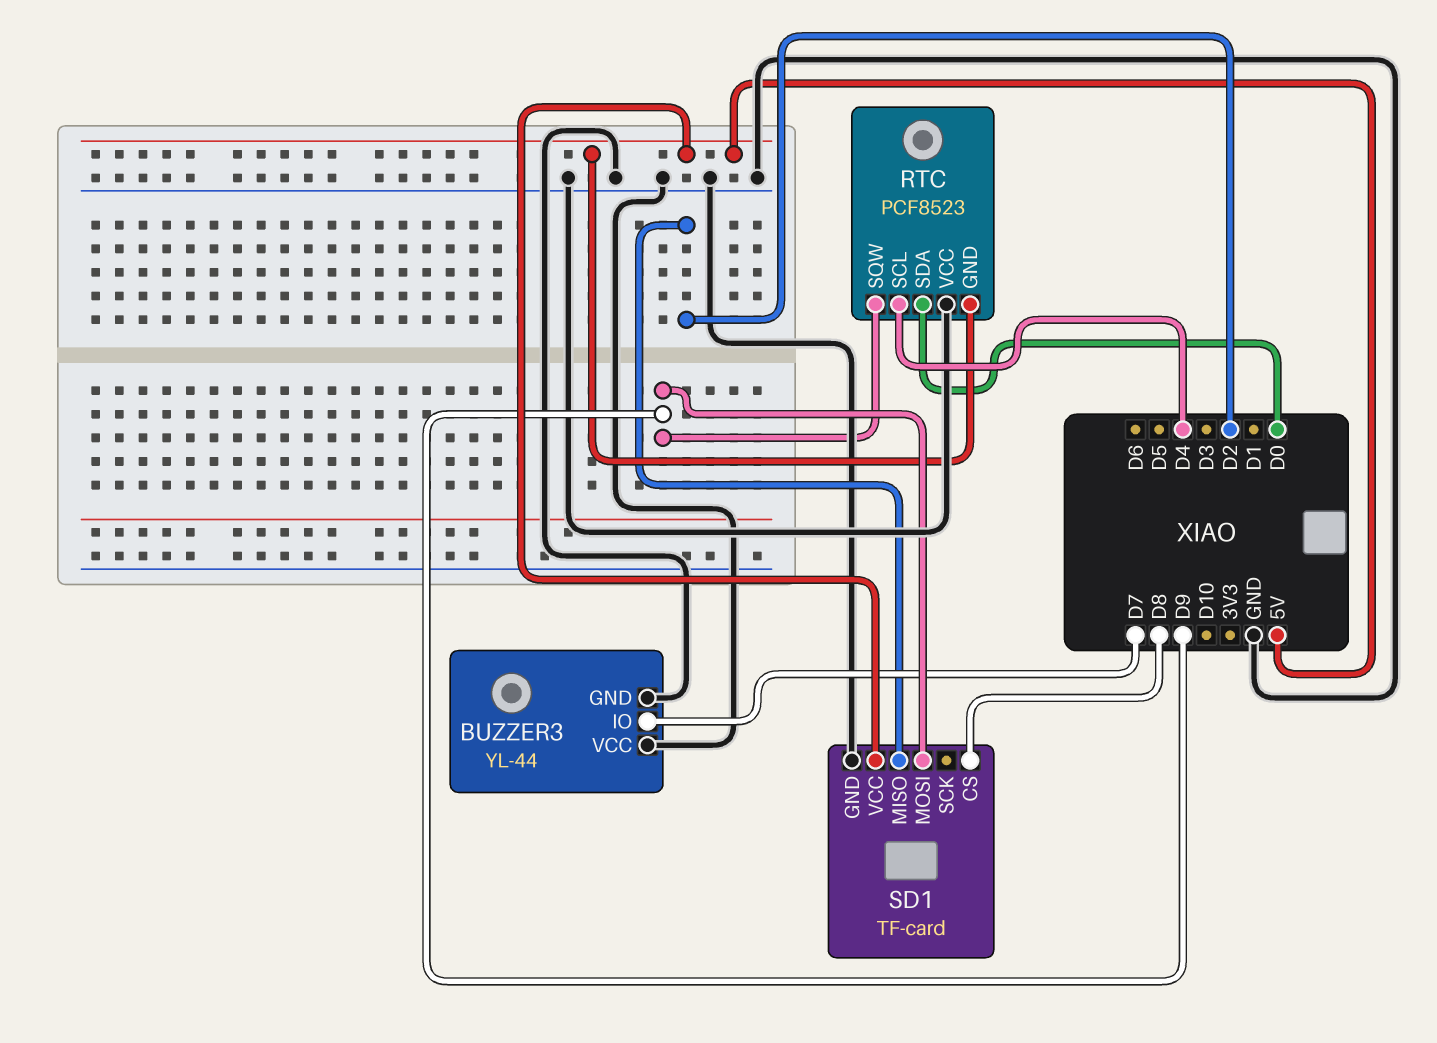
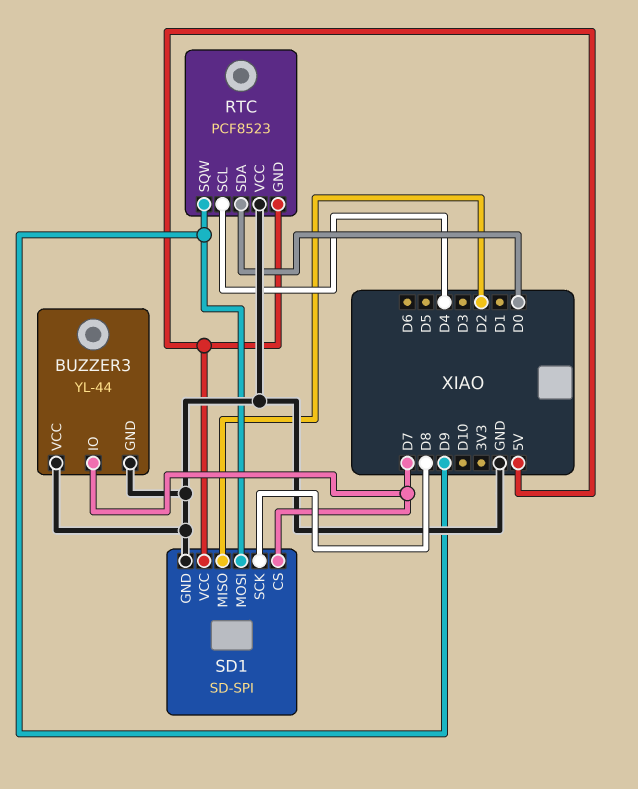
SD1: TF-card -> SD-SPI
SD1 pin CS: D8 -> D7
SD1 pin SCK: none -> D8

